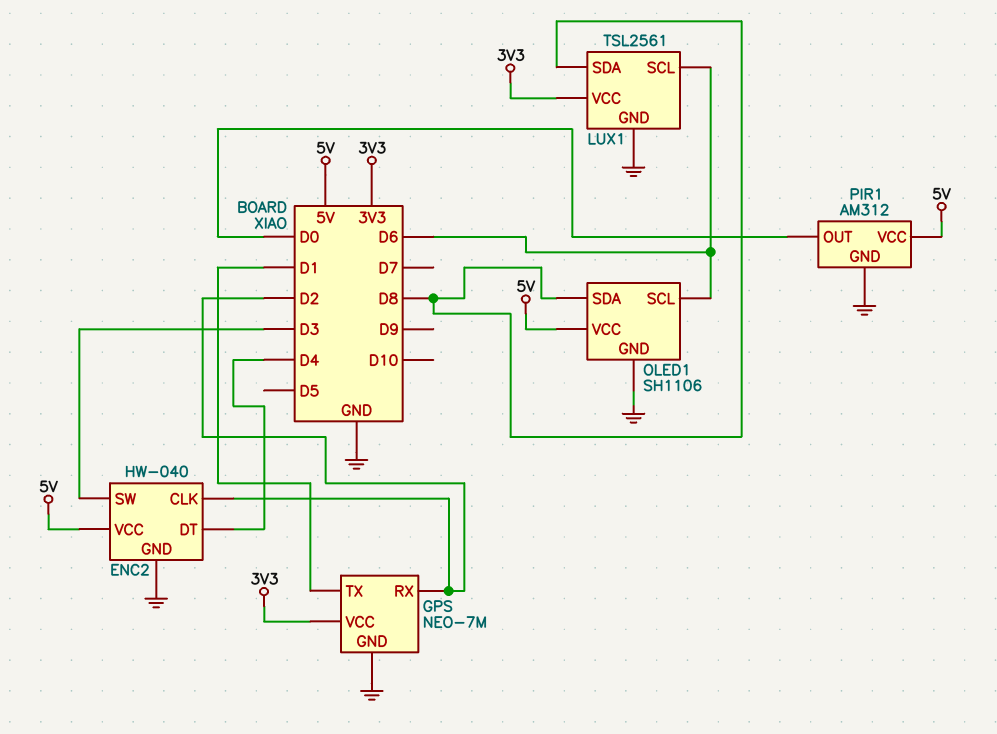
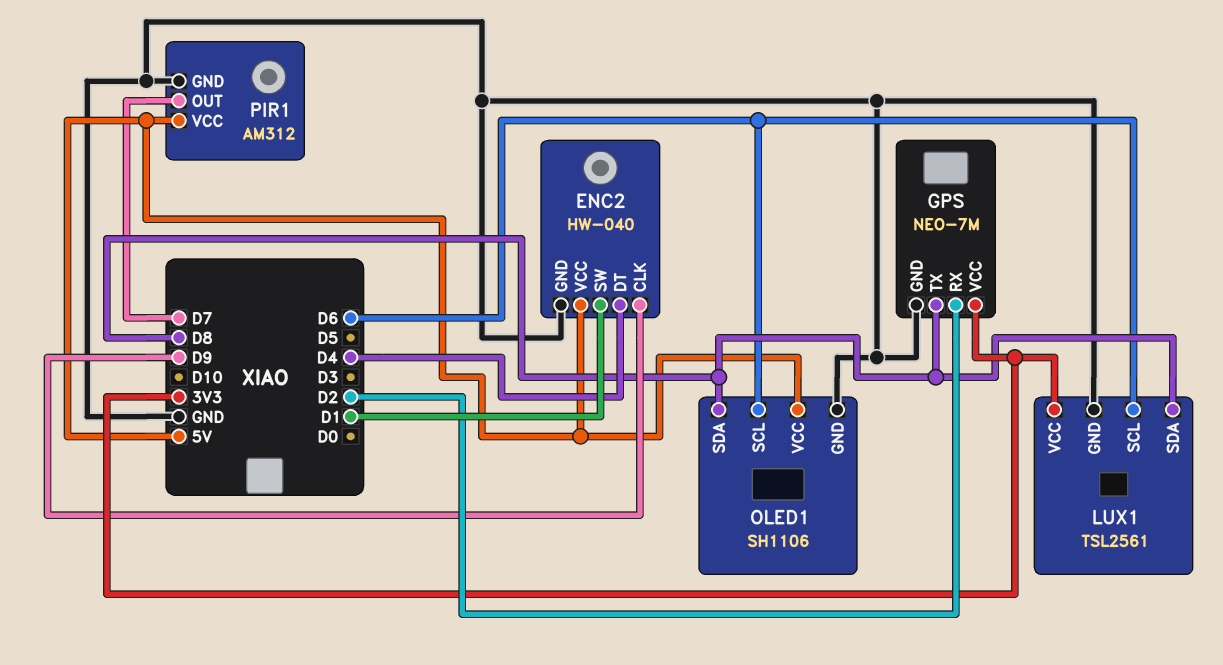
ENC2 pin CLK: D2 -> D9
ENC2 pin SW: D3 -> D1
GPS pin TX: D1 -> D8
PIR1 pin OUT: D0 -> D7

